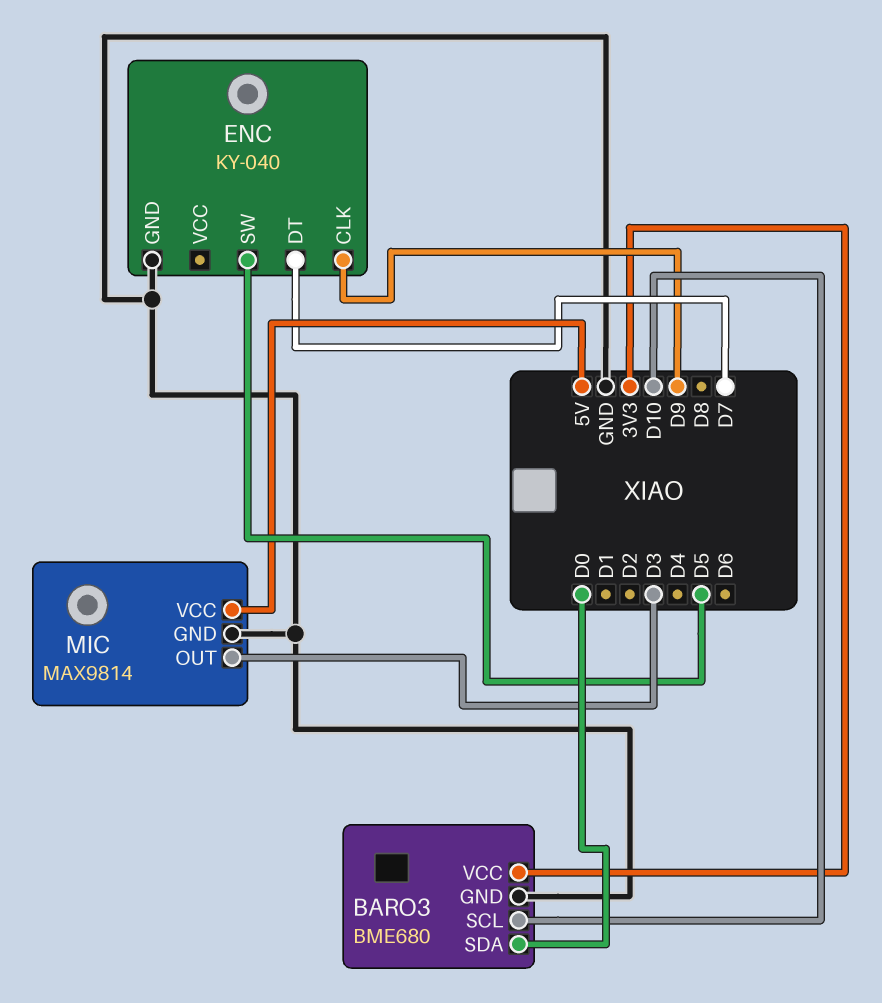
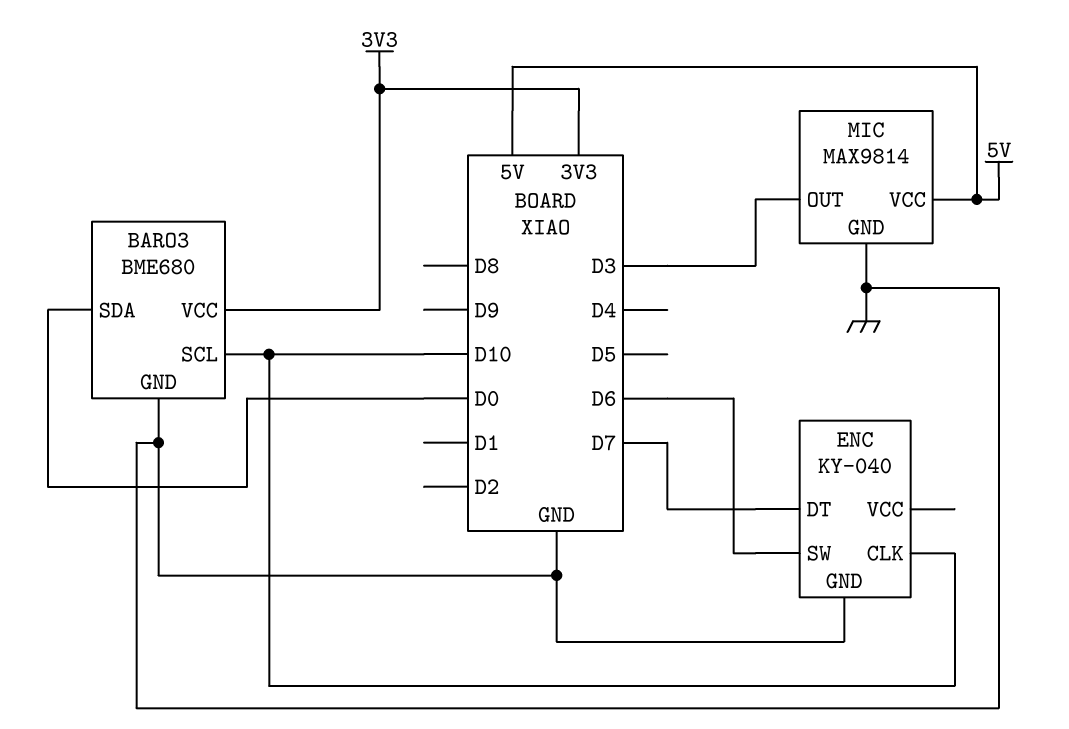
ENC pin CLK: D9 -> D10
ENC pin SW: D5 -> D6

